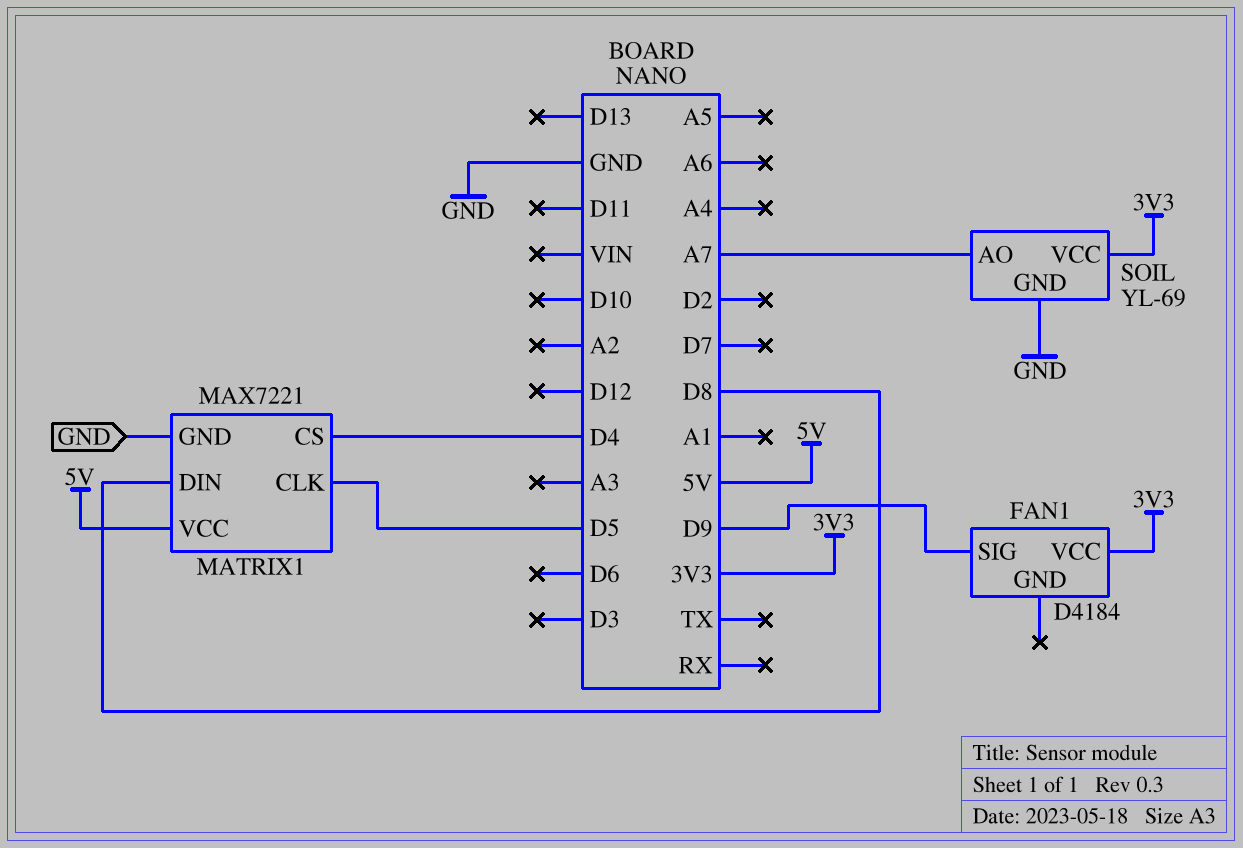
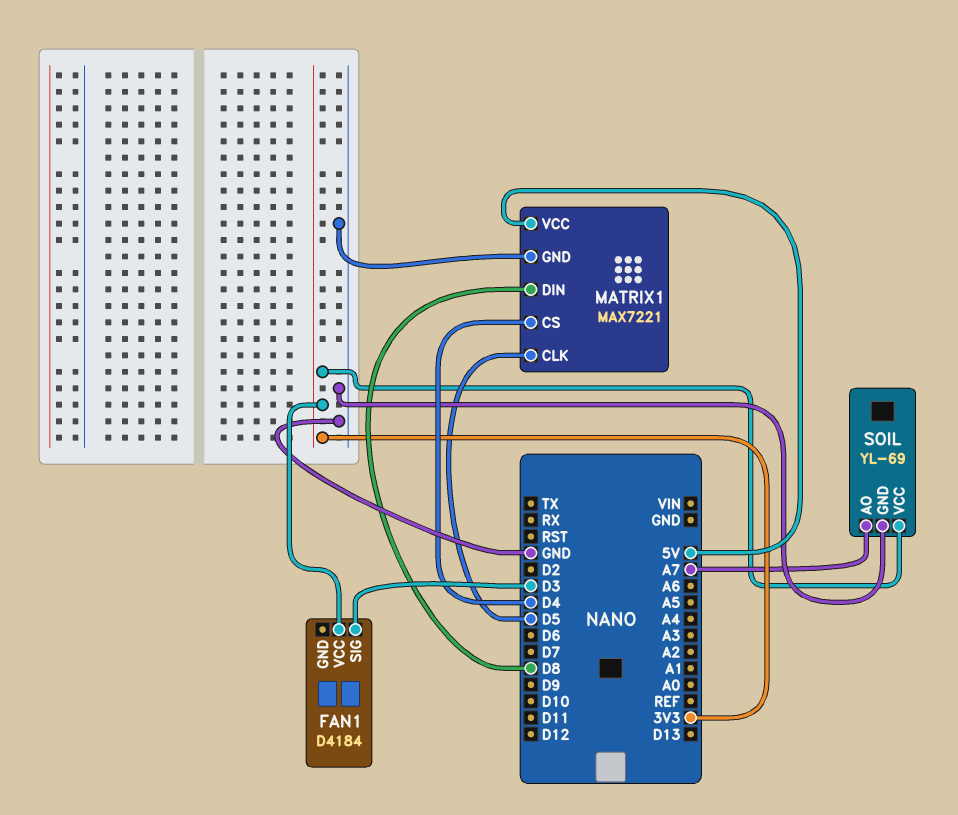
FAN1 pin SIG: D9 -> D3

